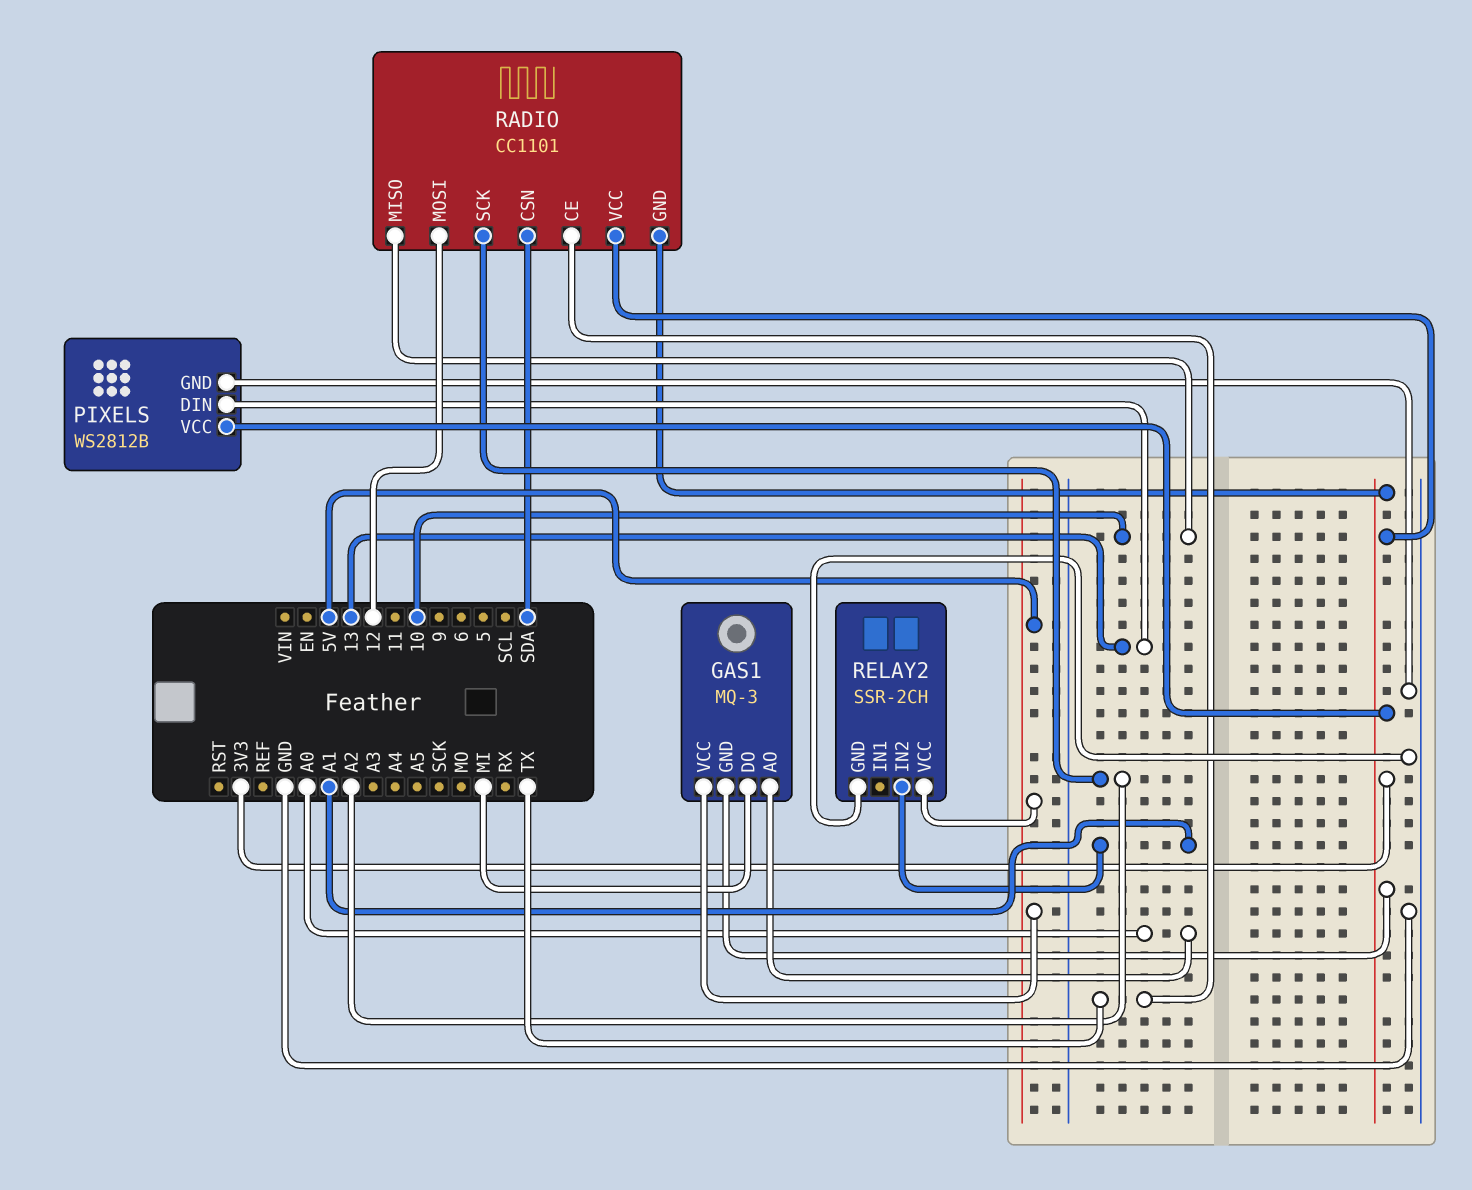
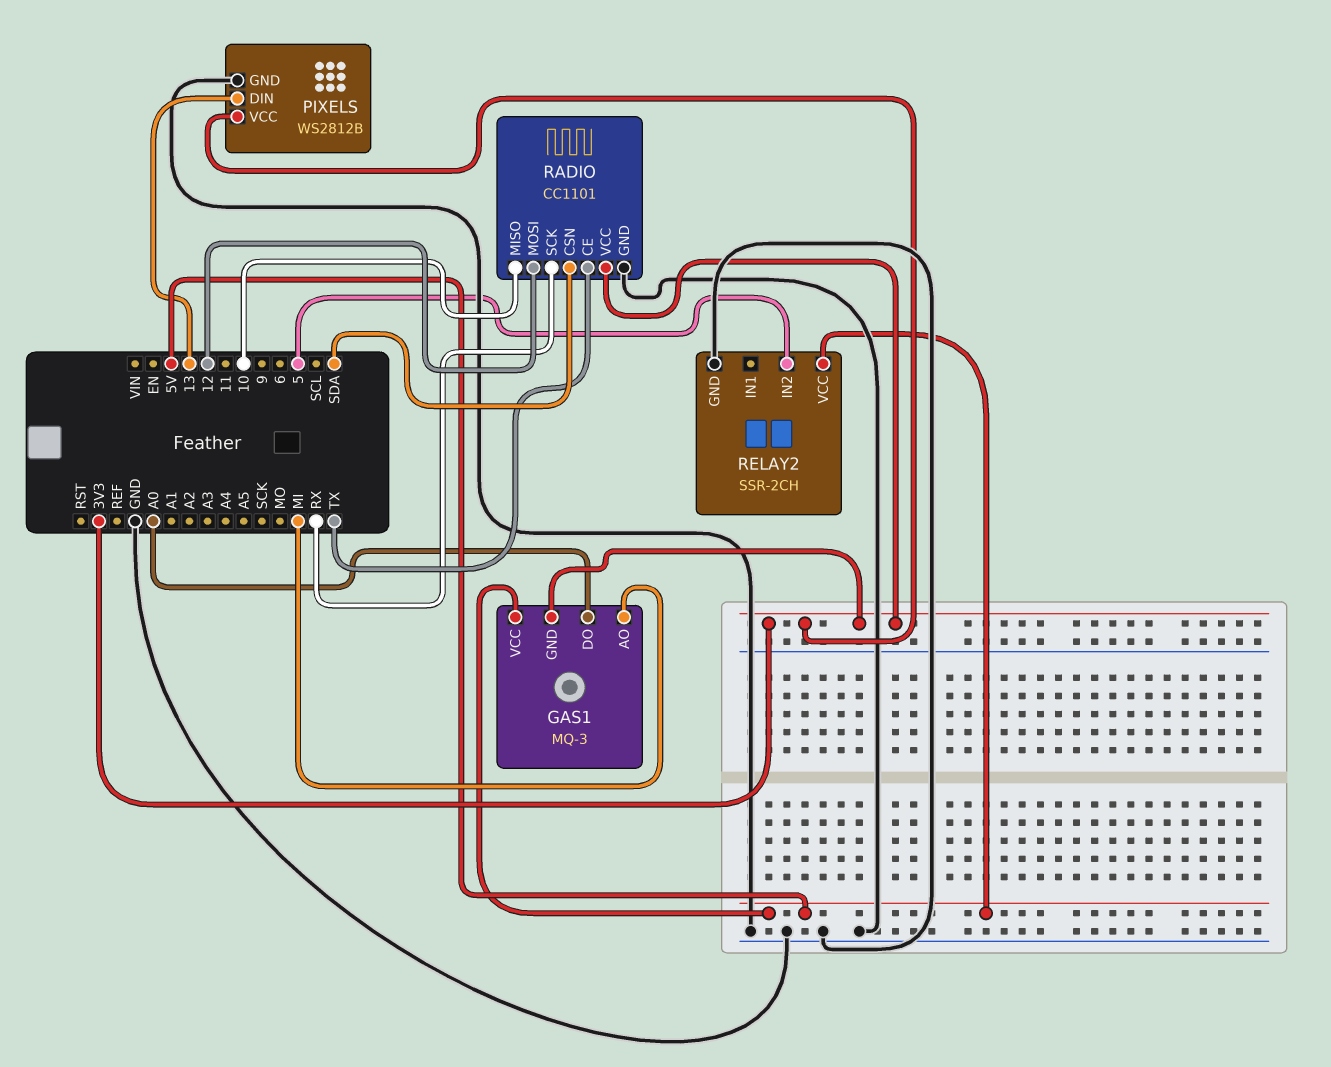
GAS1 pin AO: A0 -> MI
GAS1 pin DO: MI -> A0
RADIO pin GND: 3V3 -> GND
RADIO pin SCK: A2 -> RX
RELAY2 pin IN2: A1 -> 5

